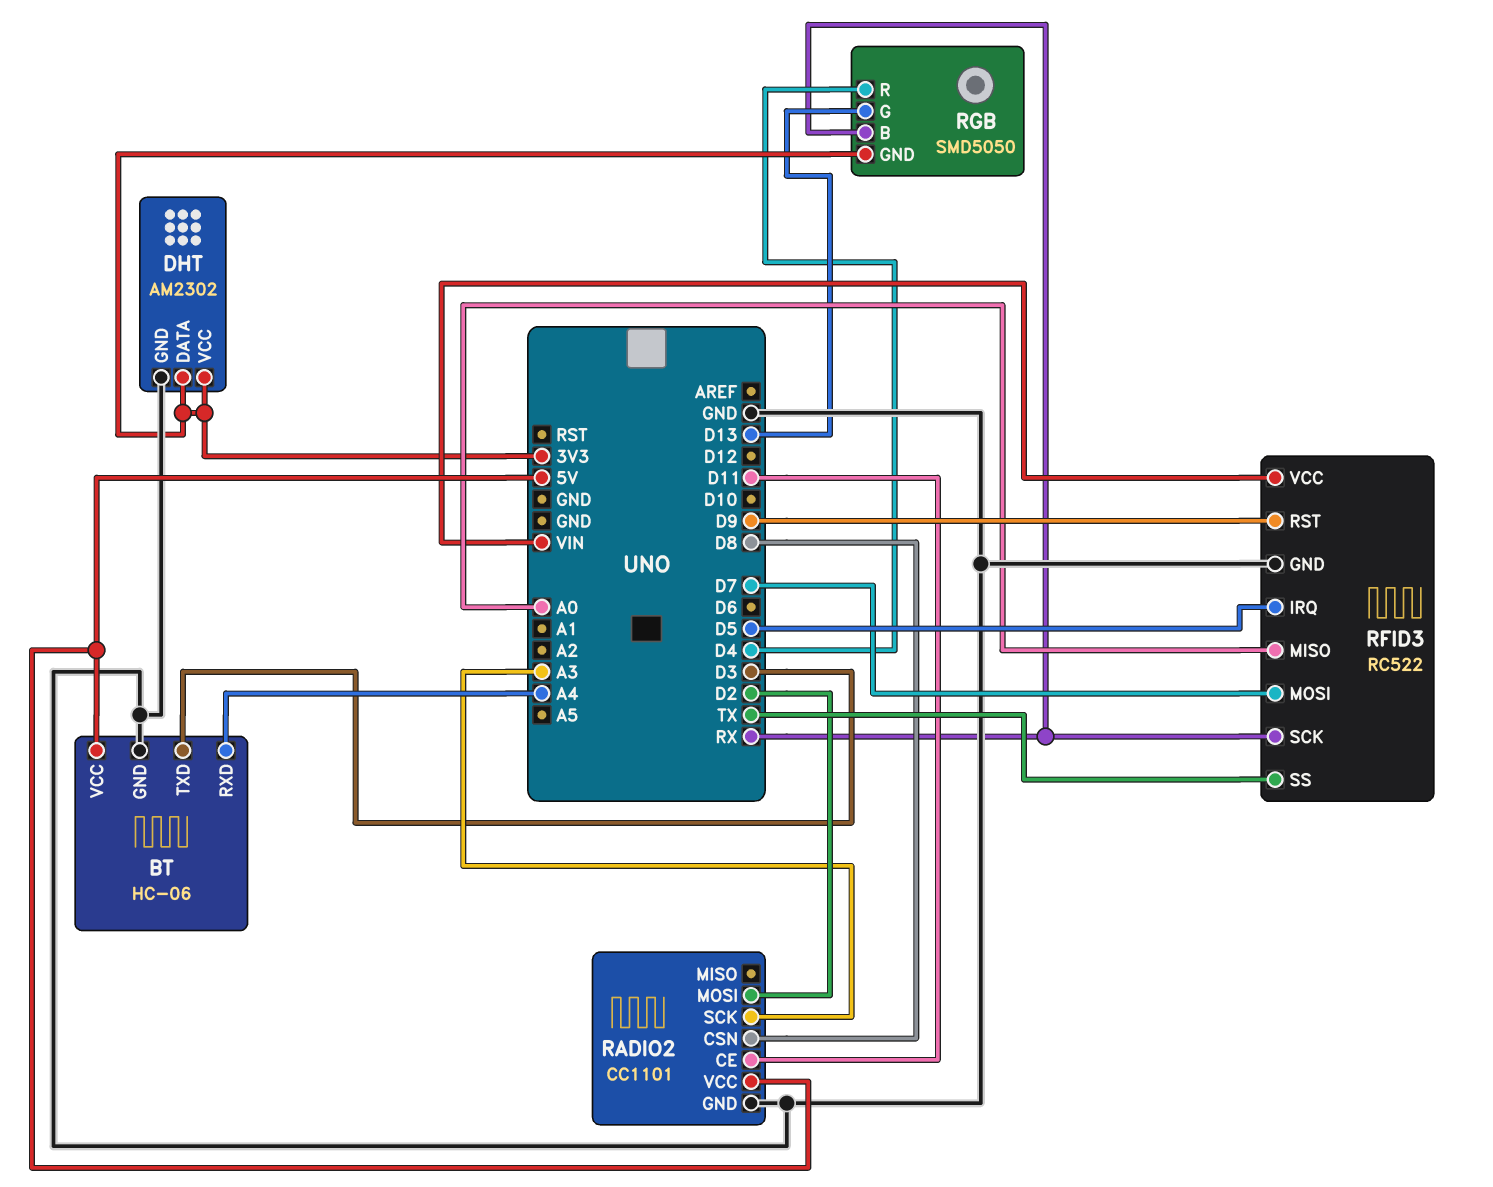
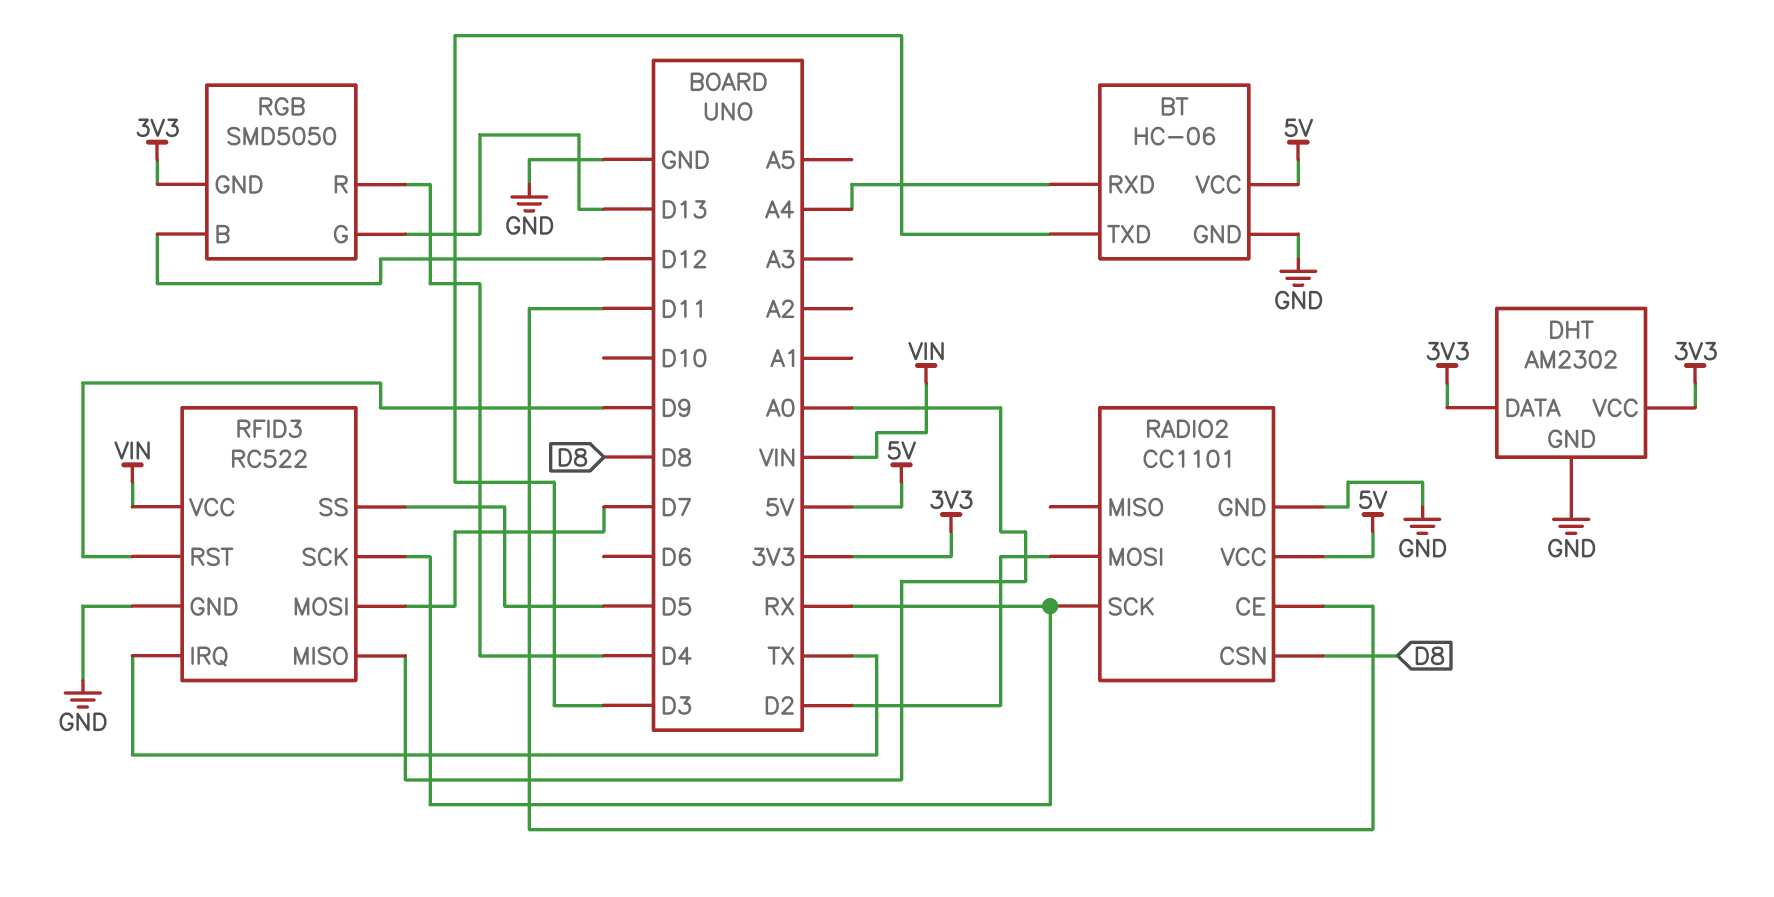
RADIO2 pin SCK: A3 -> RX
RFID3 pin IRQ: D5 -> TX
RFID3 pin SS: TX -> D5
RGB pin B: RX -> D12

